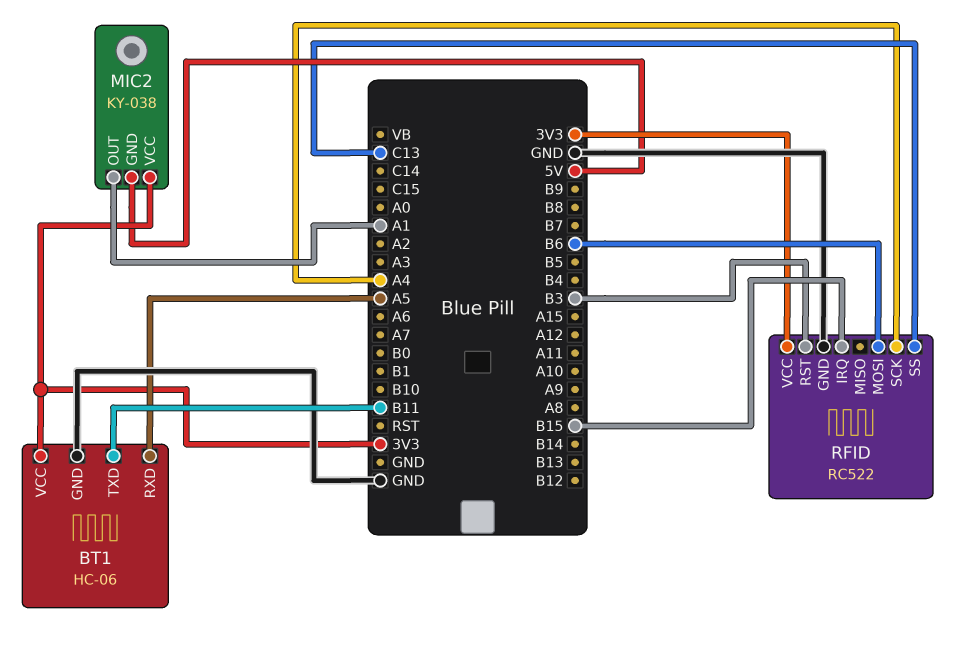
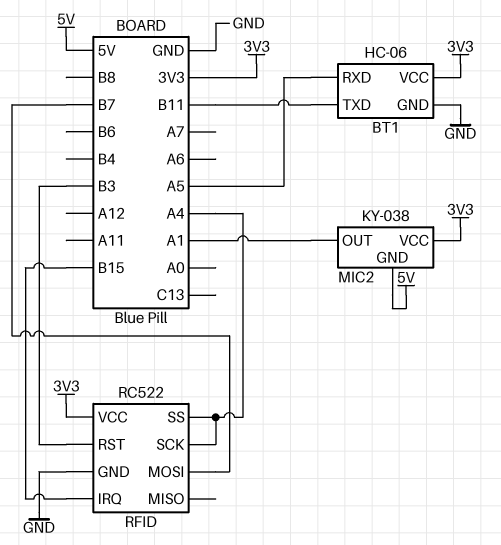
RFID pin MOSI: B6 -> B7
RFID pin SS: C13 -> A4

